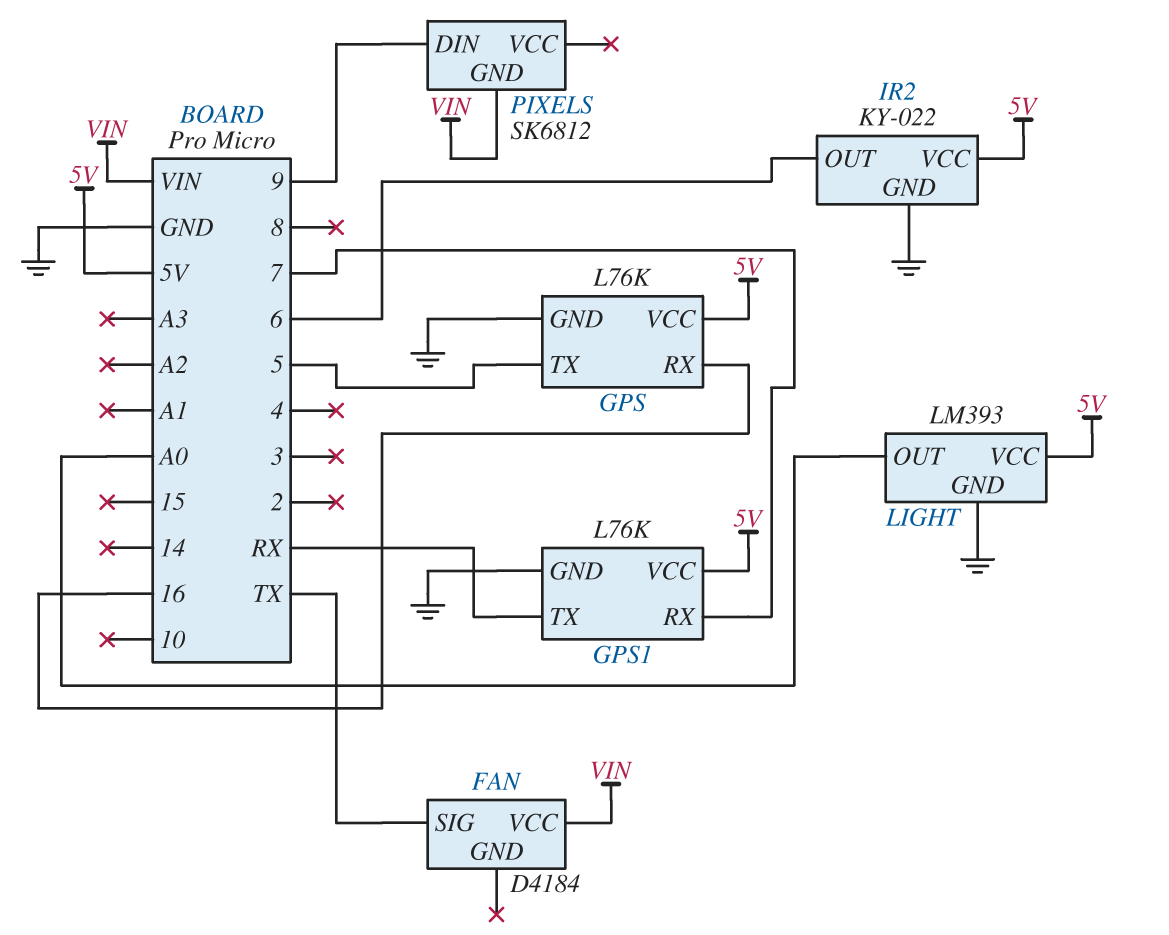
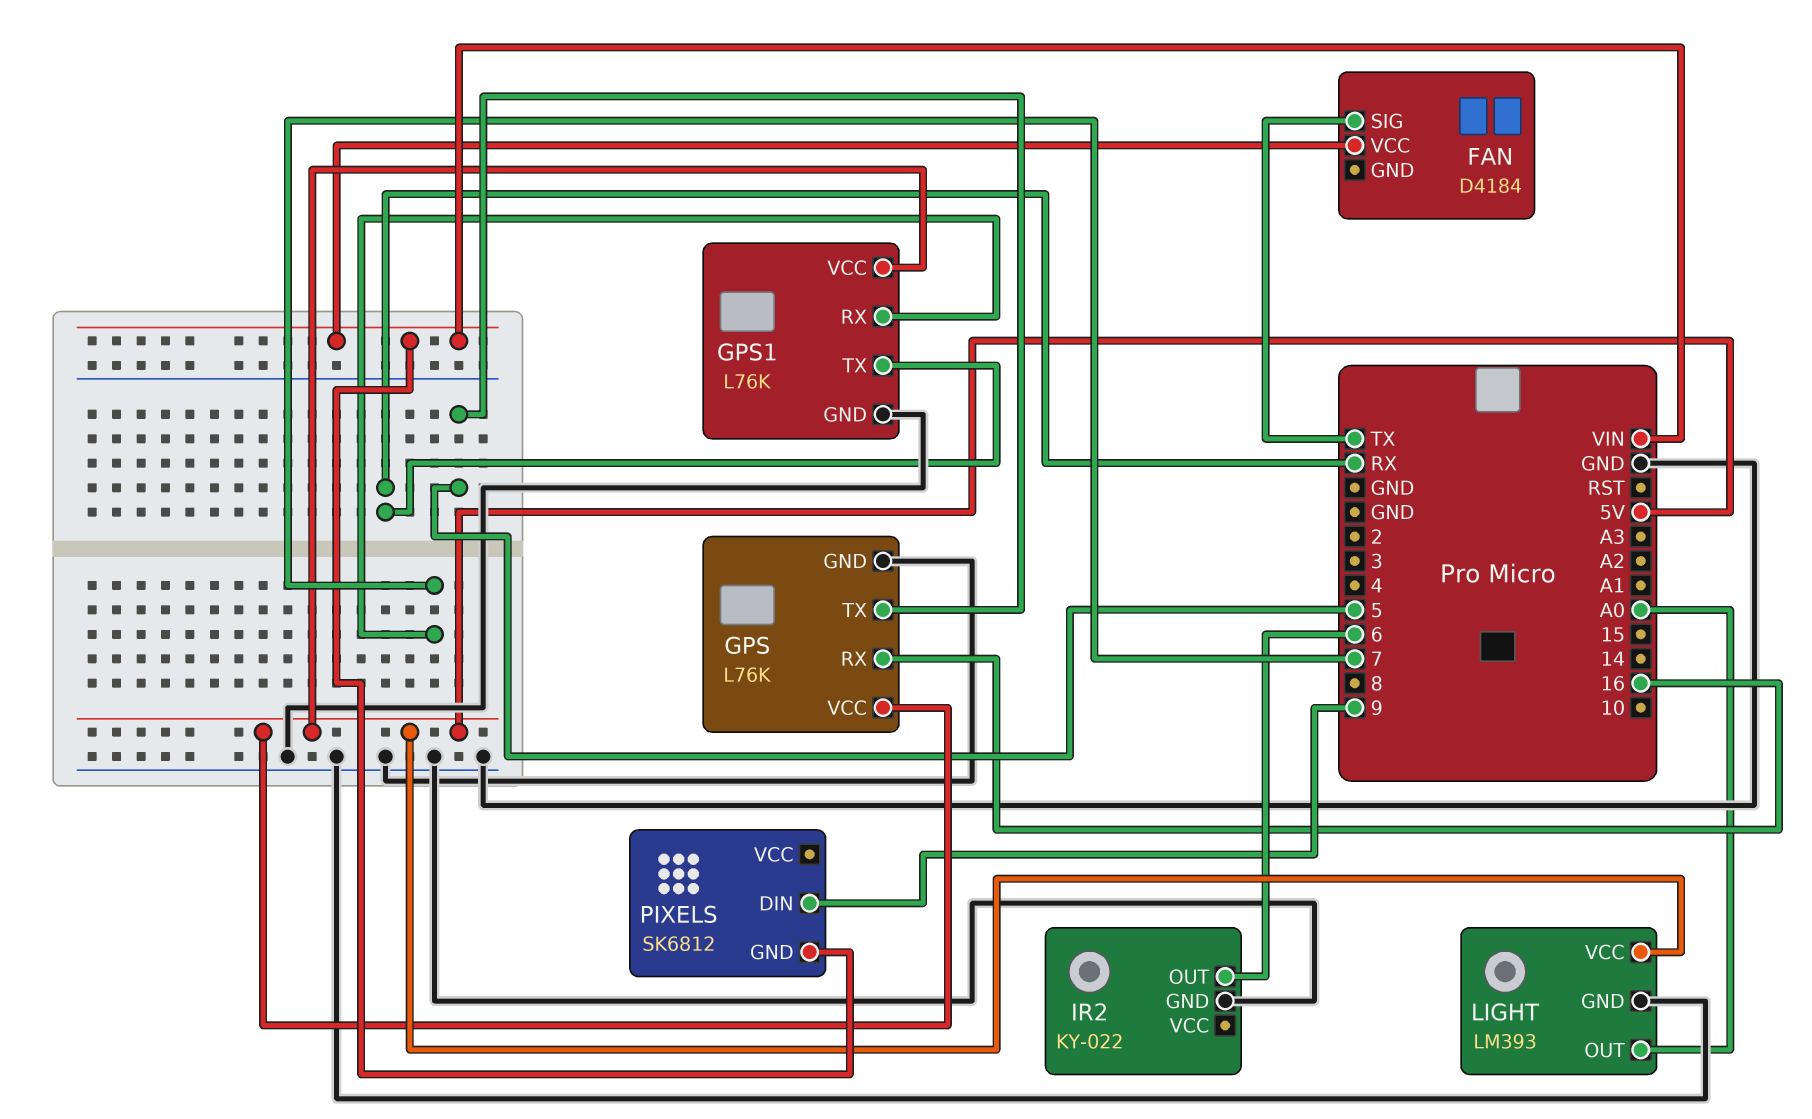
IR2 pin VCC: 5V -> none

